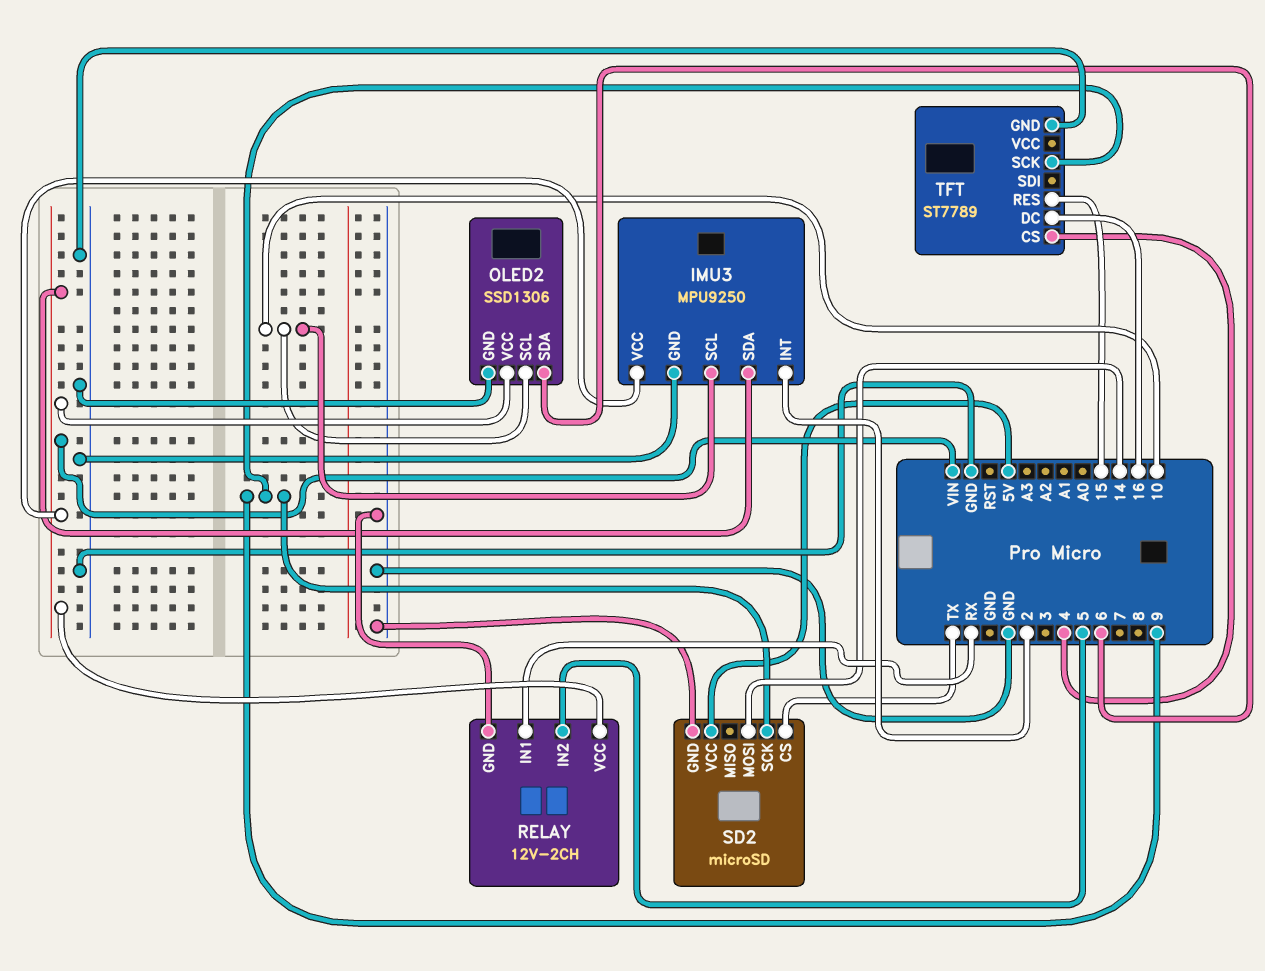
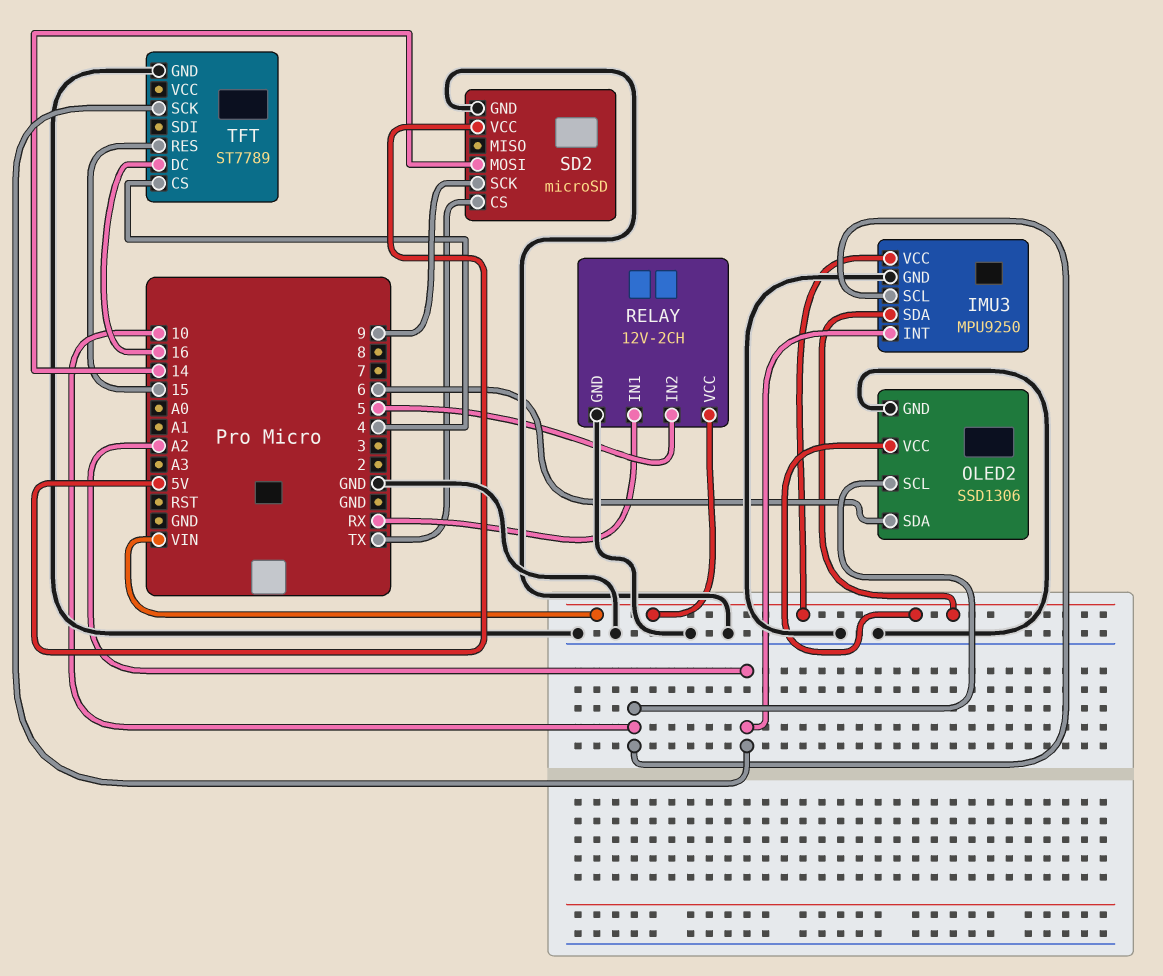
IMU3 pin INT: 2 -> A2
TFT pin SCK: 9 -> A2

